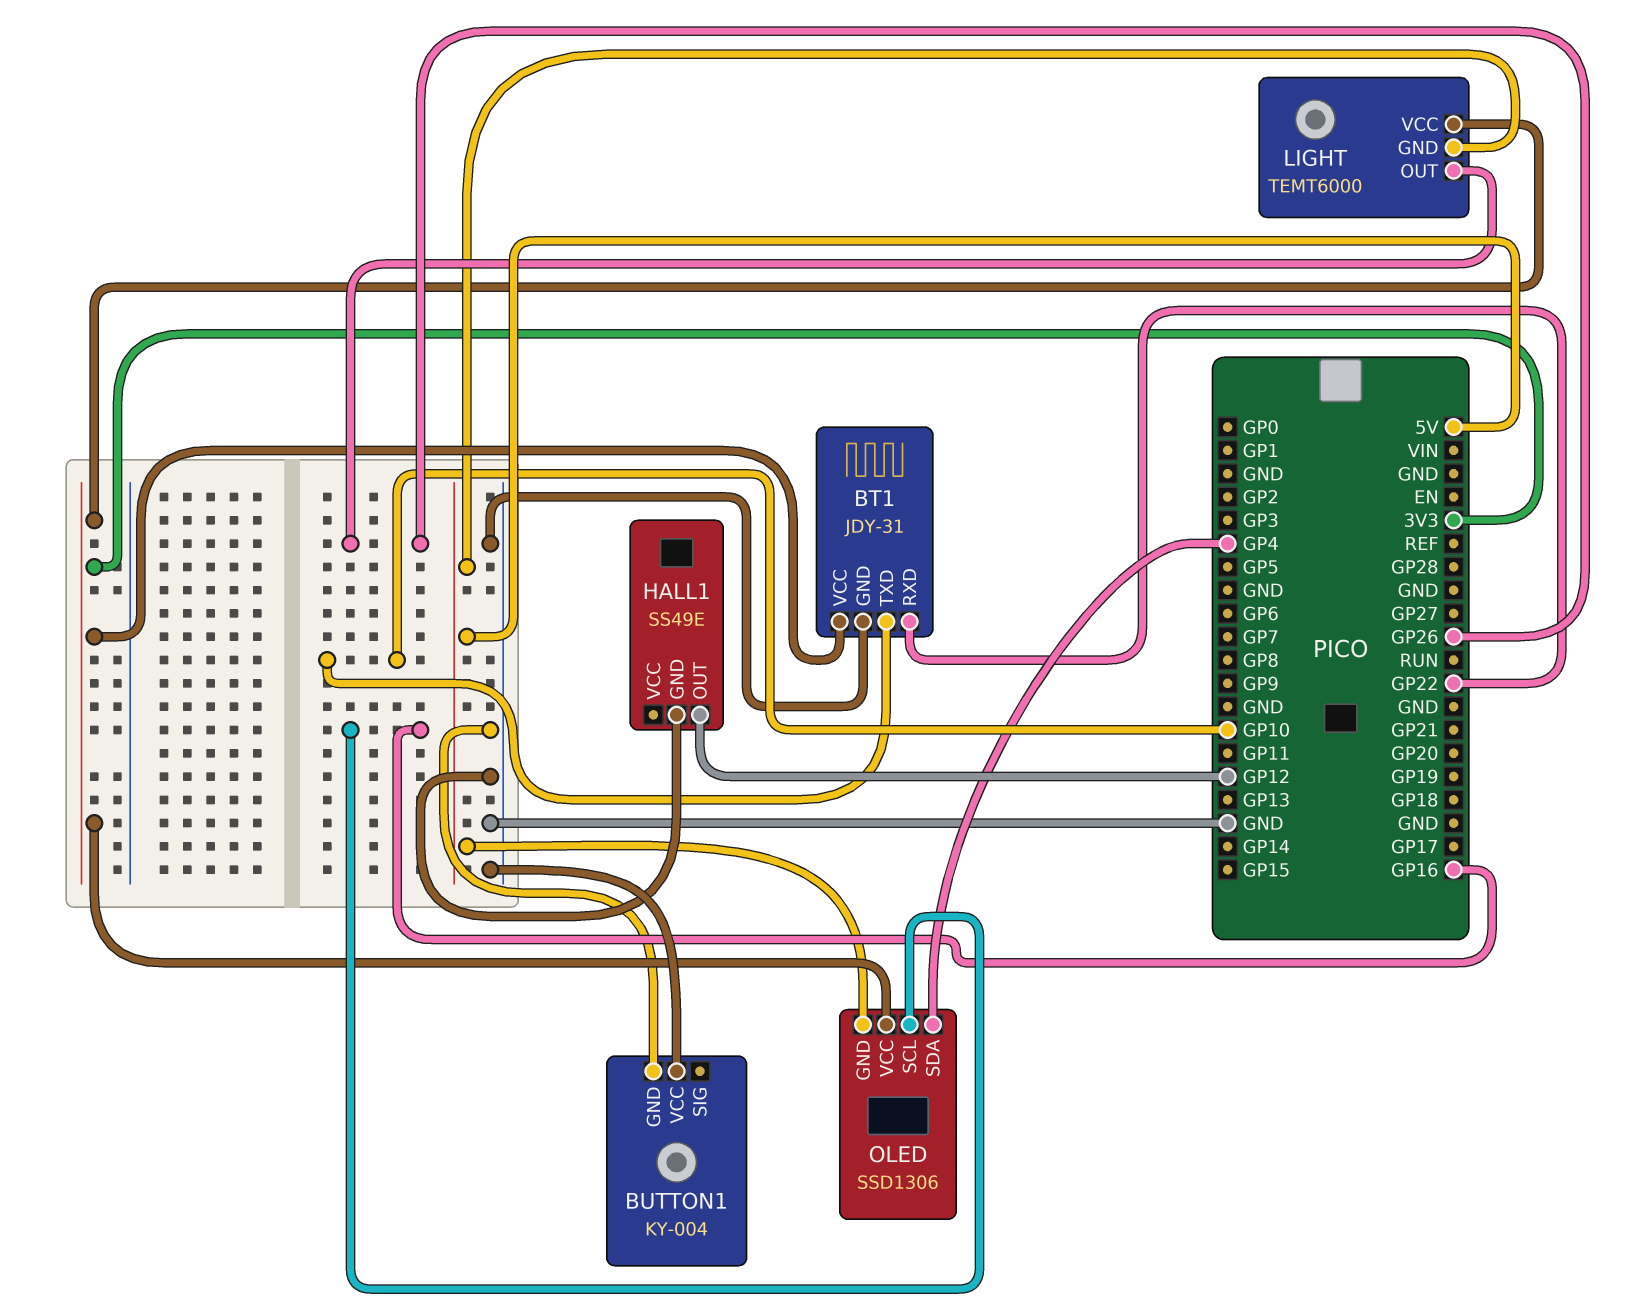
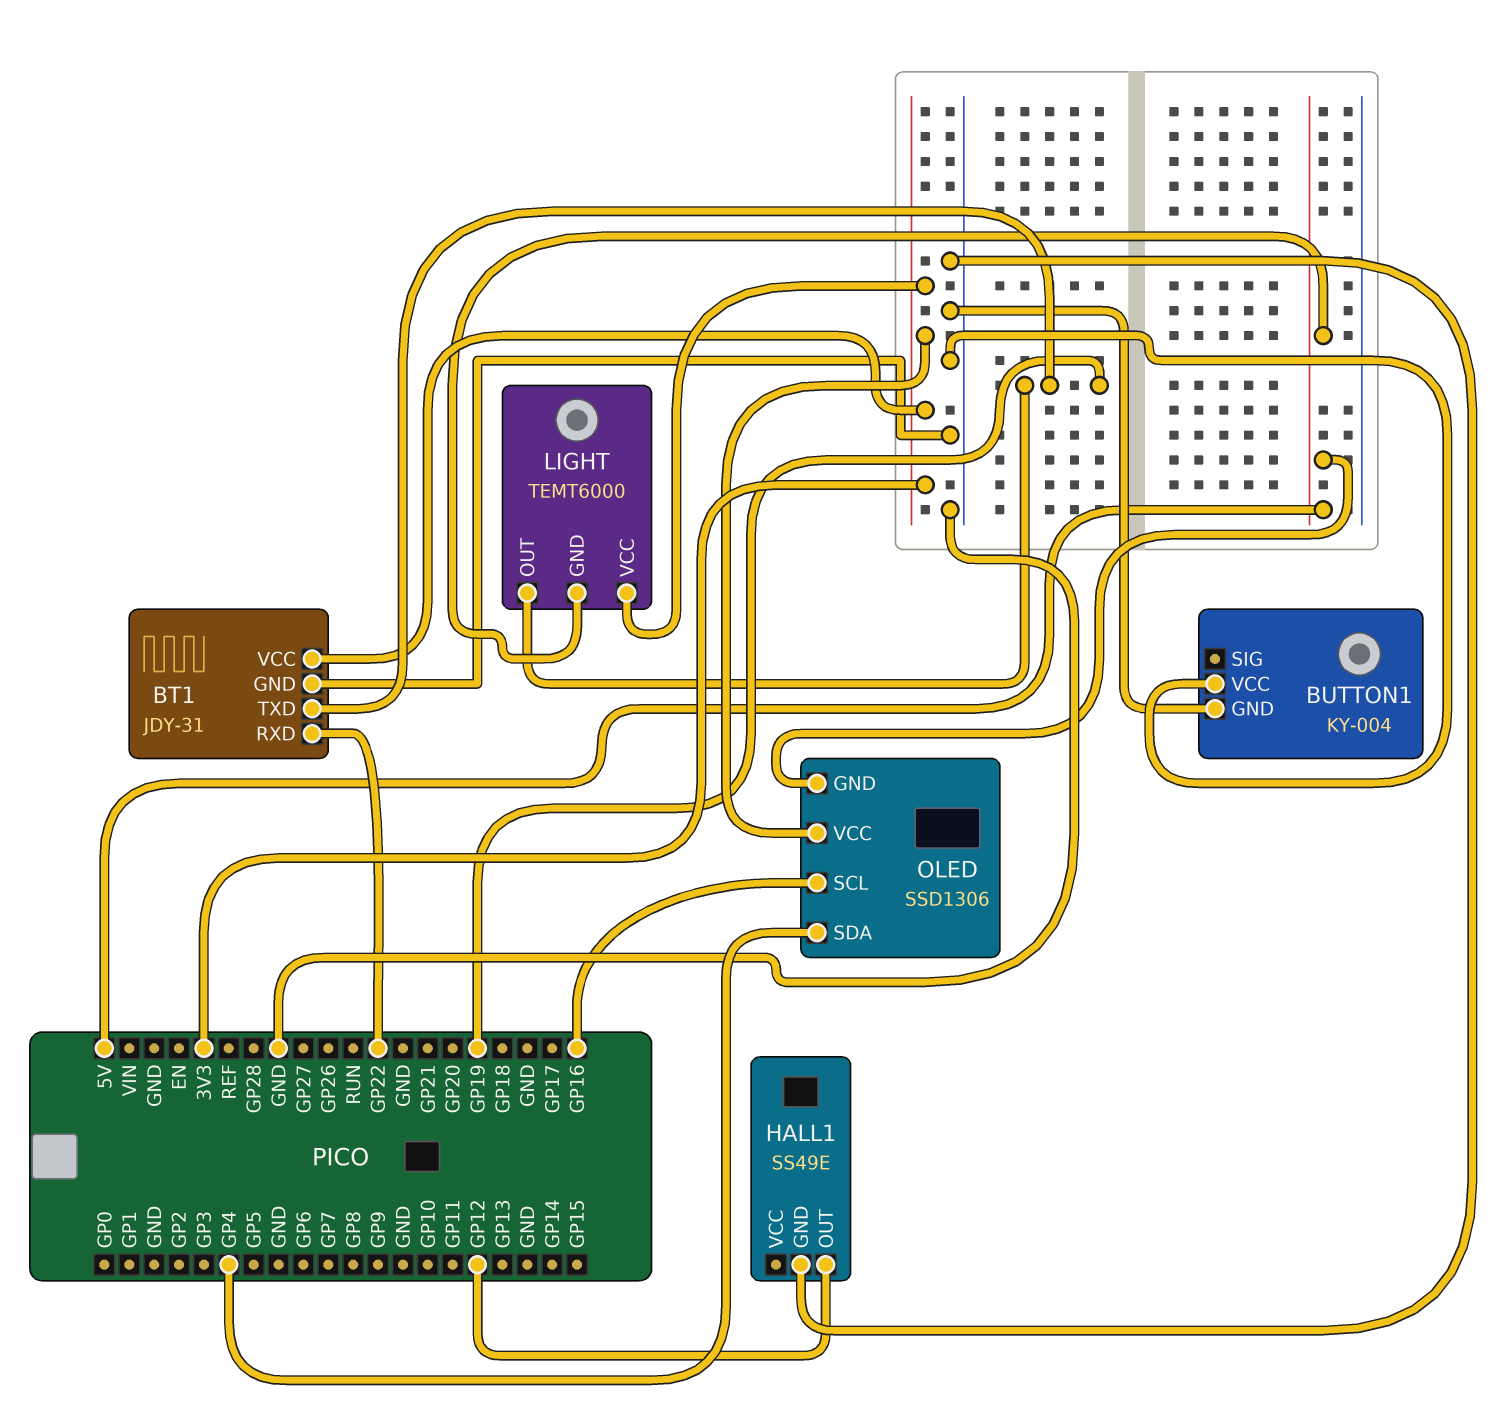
BT1 pin TXD: GP10 -> GP19
LIGHT pin OUT: GP26 -> GP19

